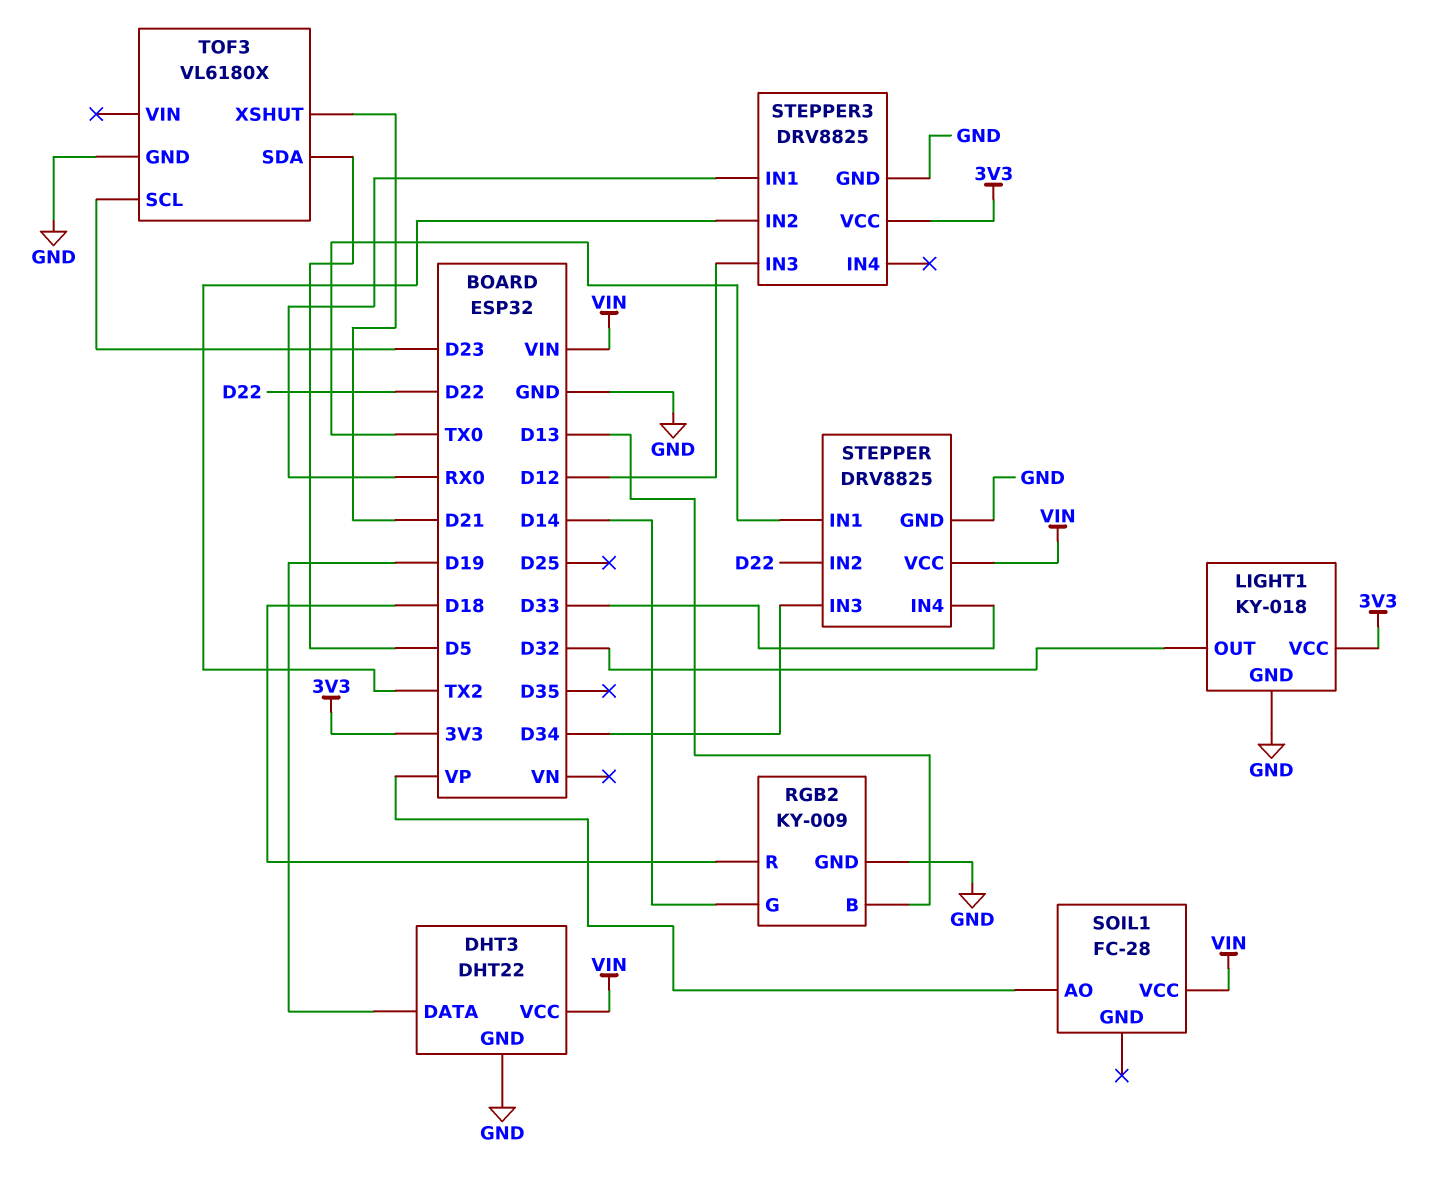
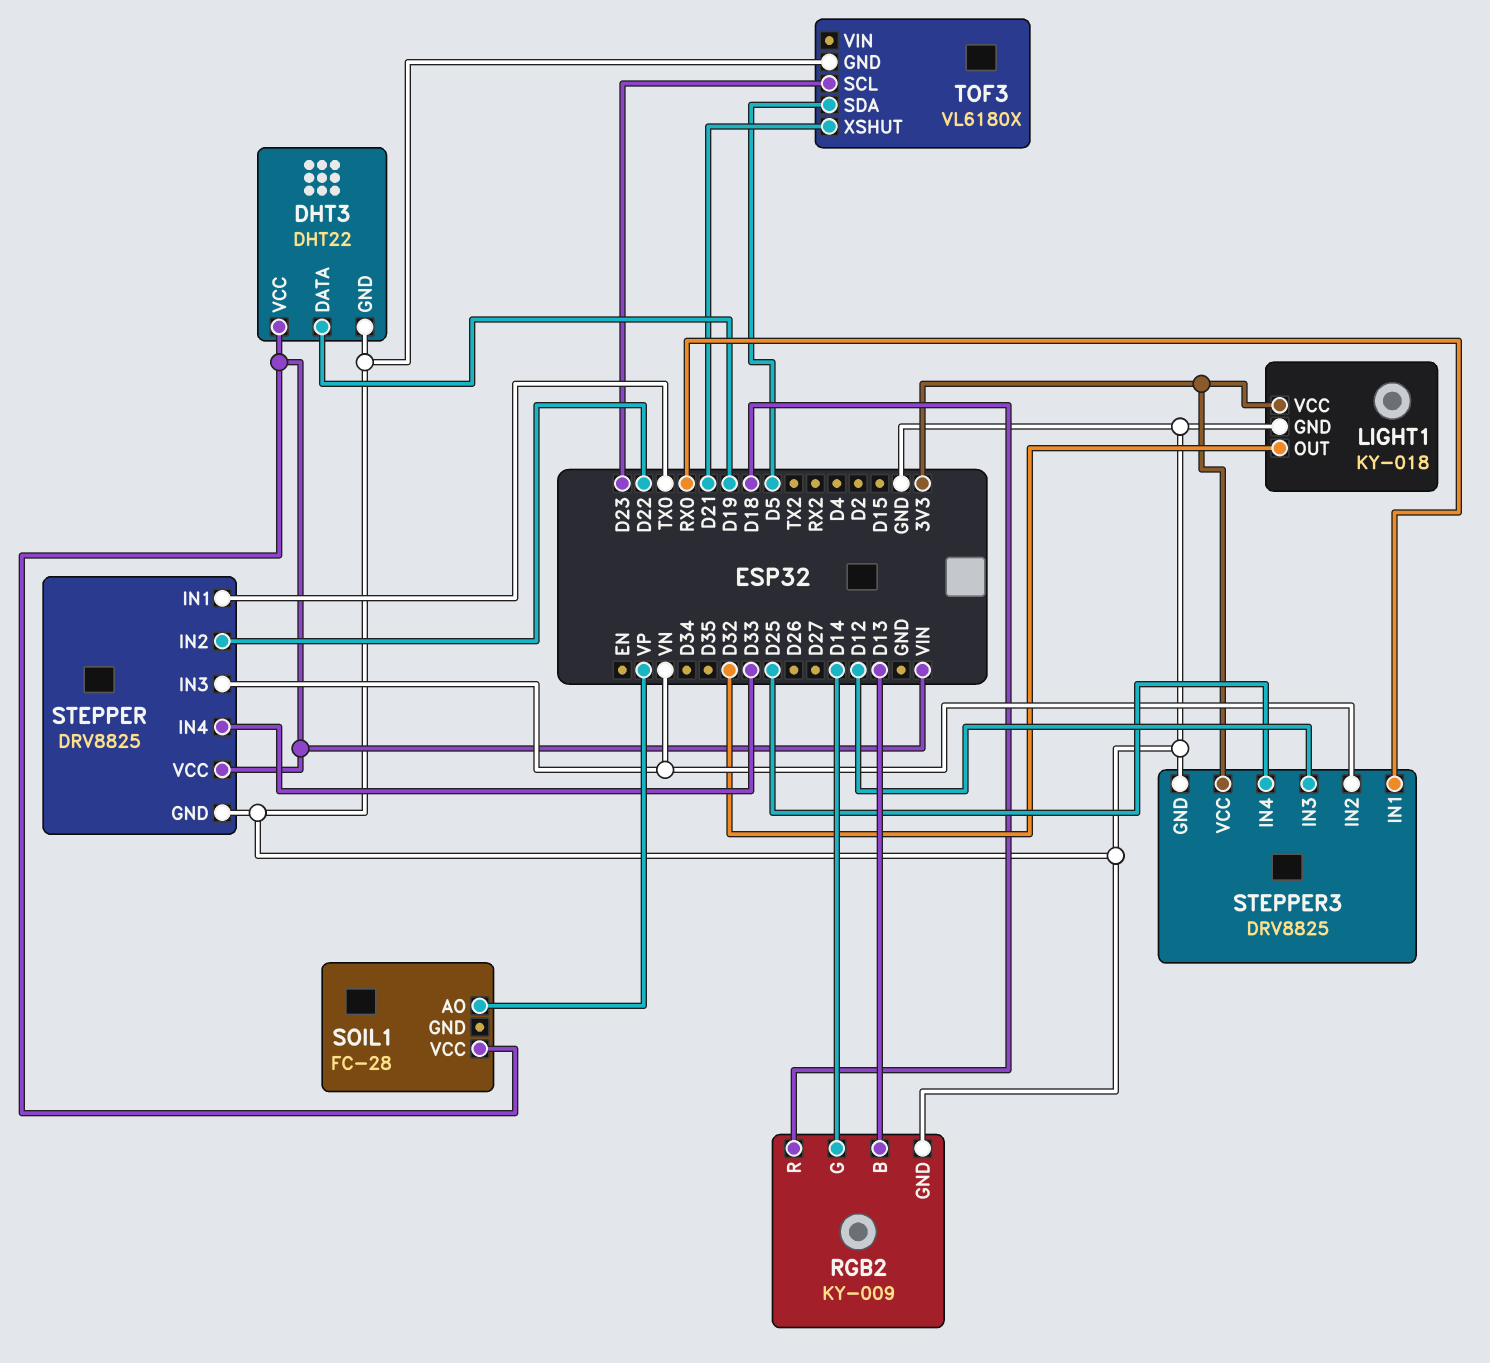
STEPPER pin IN3: D34 -> VN
STEPPER3 pin IN2: TX2 -> VN
STEPPER3 pin IN4: none -> D25

